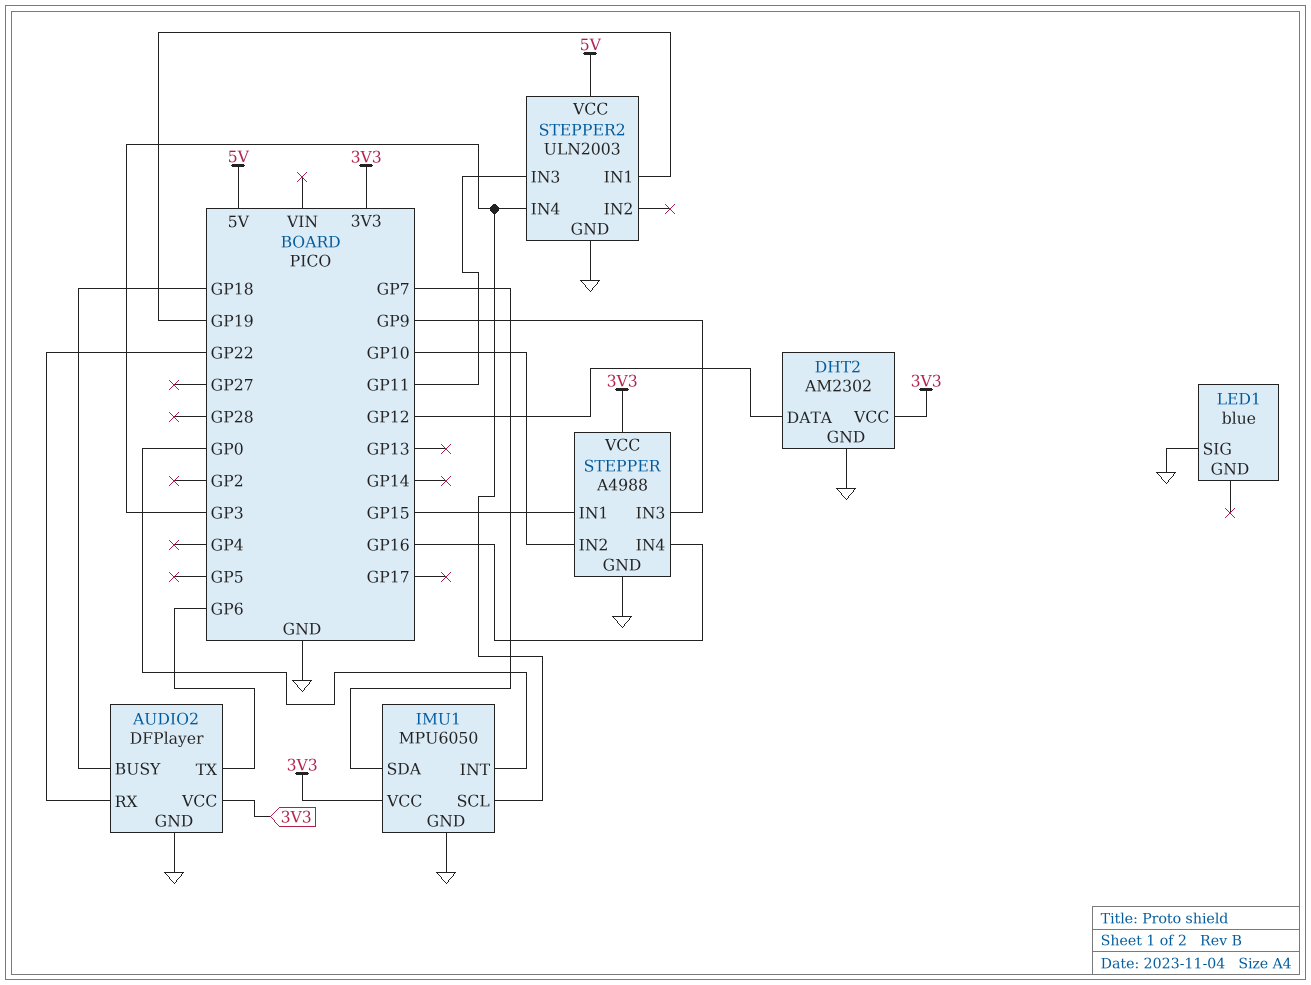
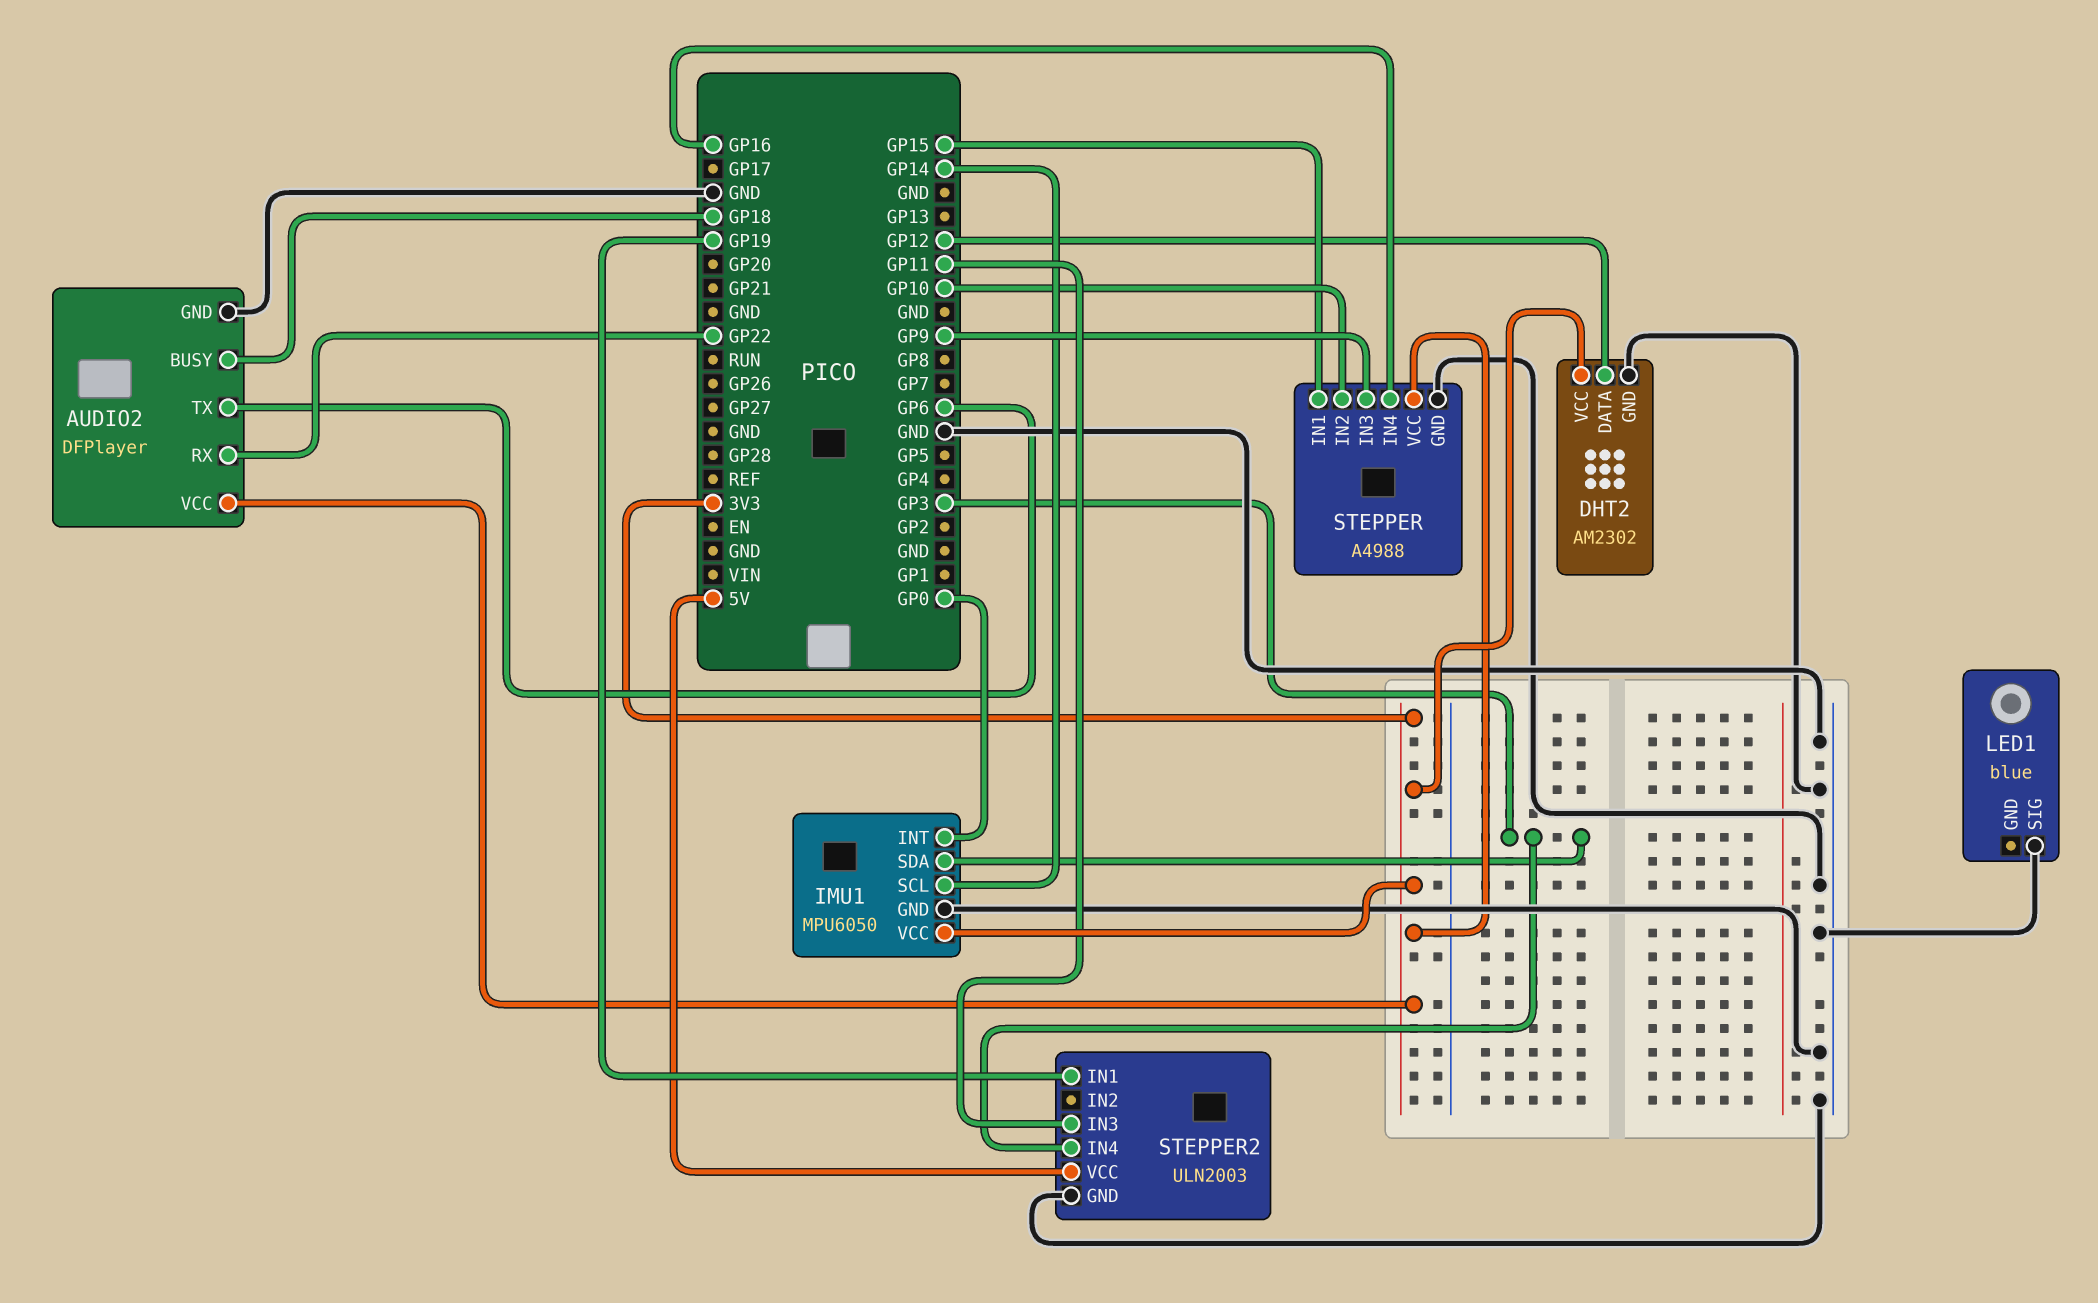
IMU1 pin SCL: GP3 -> GP14
IMU1 pin SDA: GP7 -> GP3

